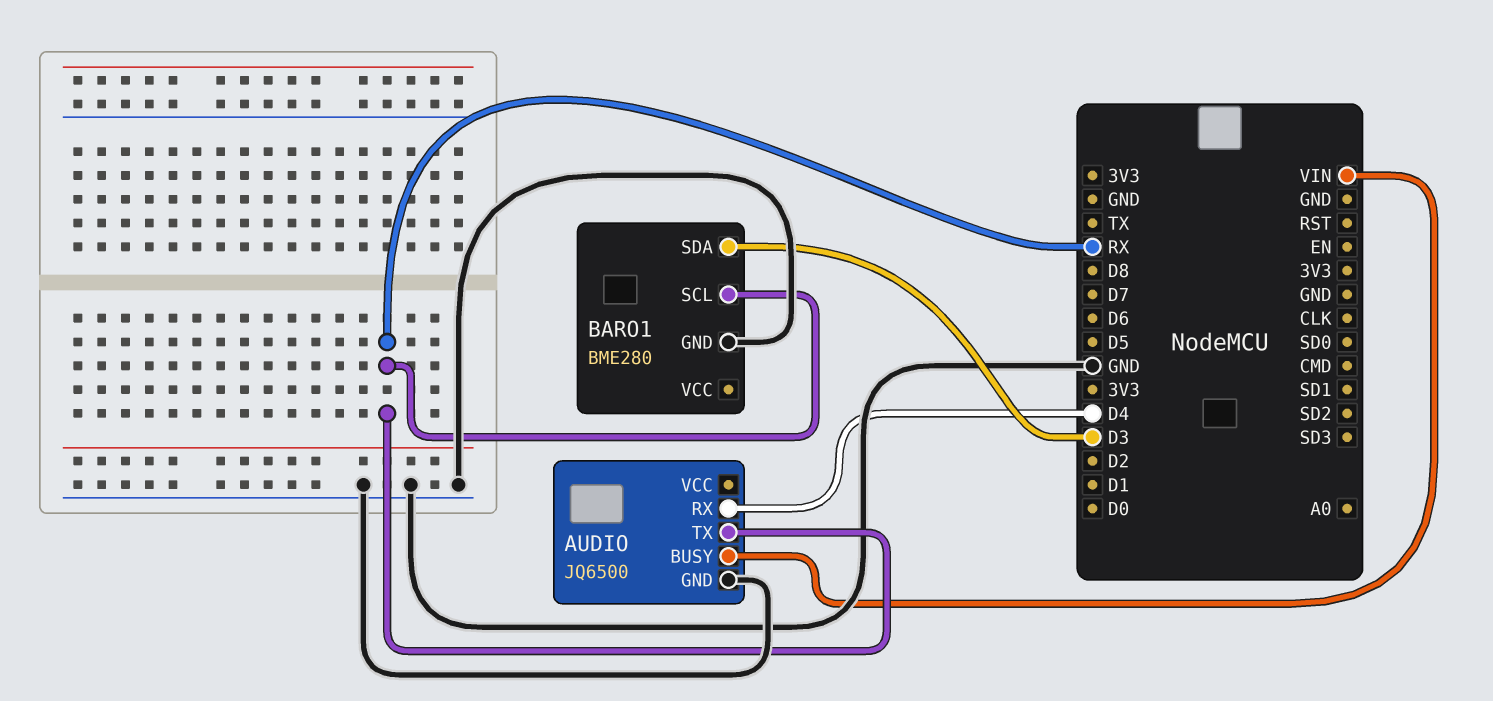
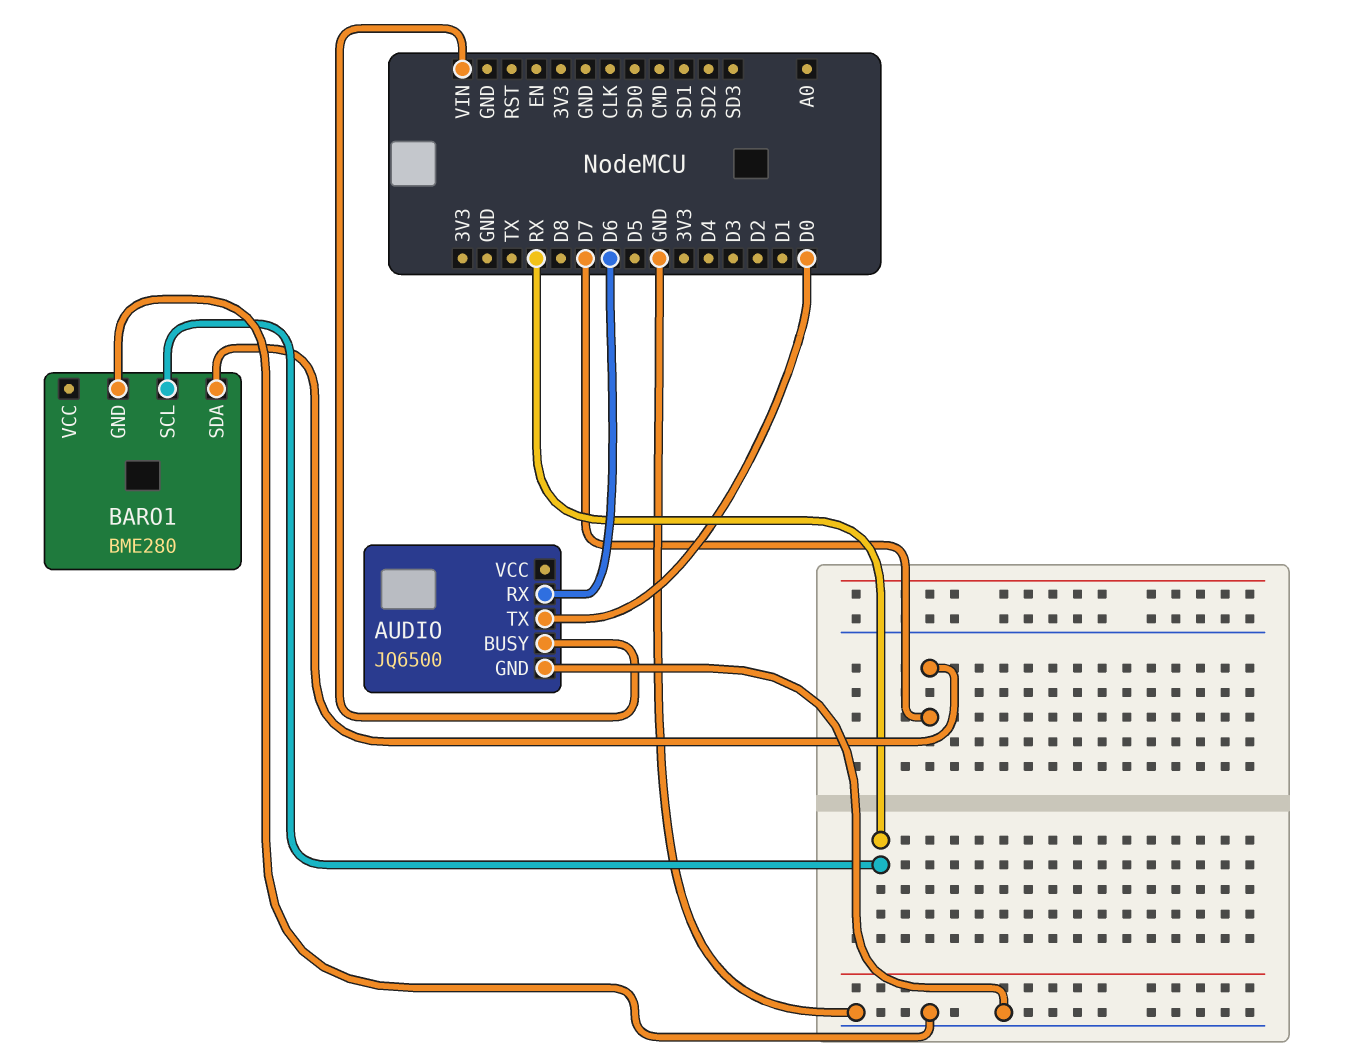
AUDIO pin RX: D4 -> D6
AUDIO pin TX: RX -> D0
BARO1 pin SDA: D3 -> D7

